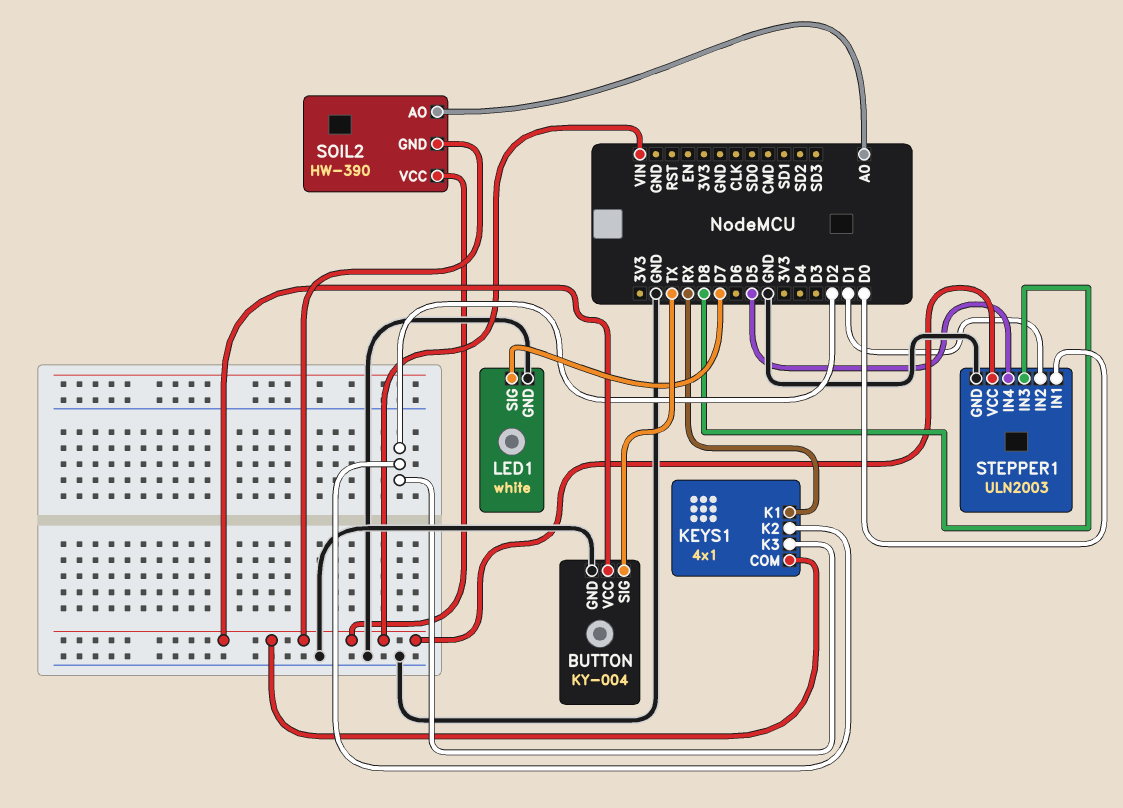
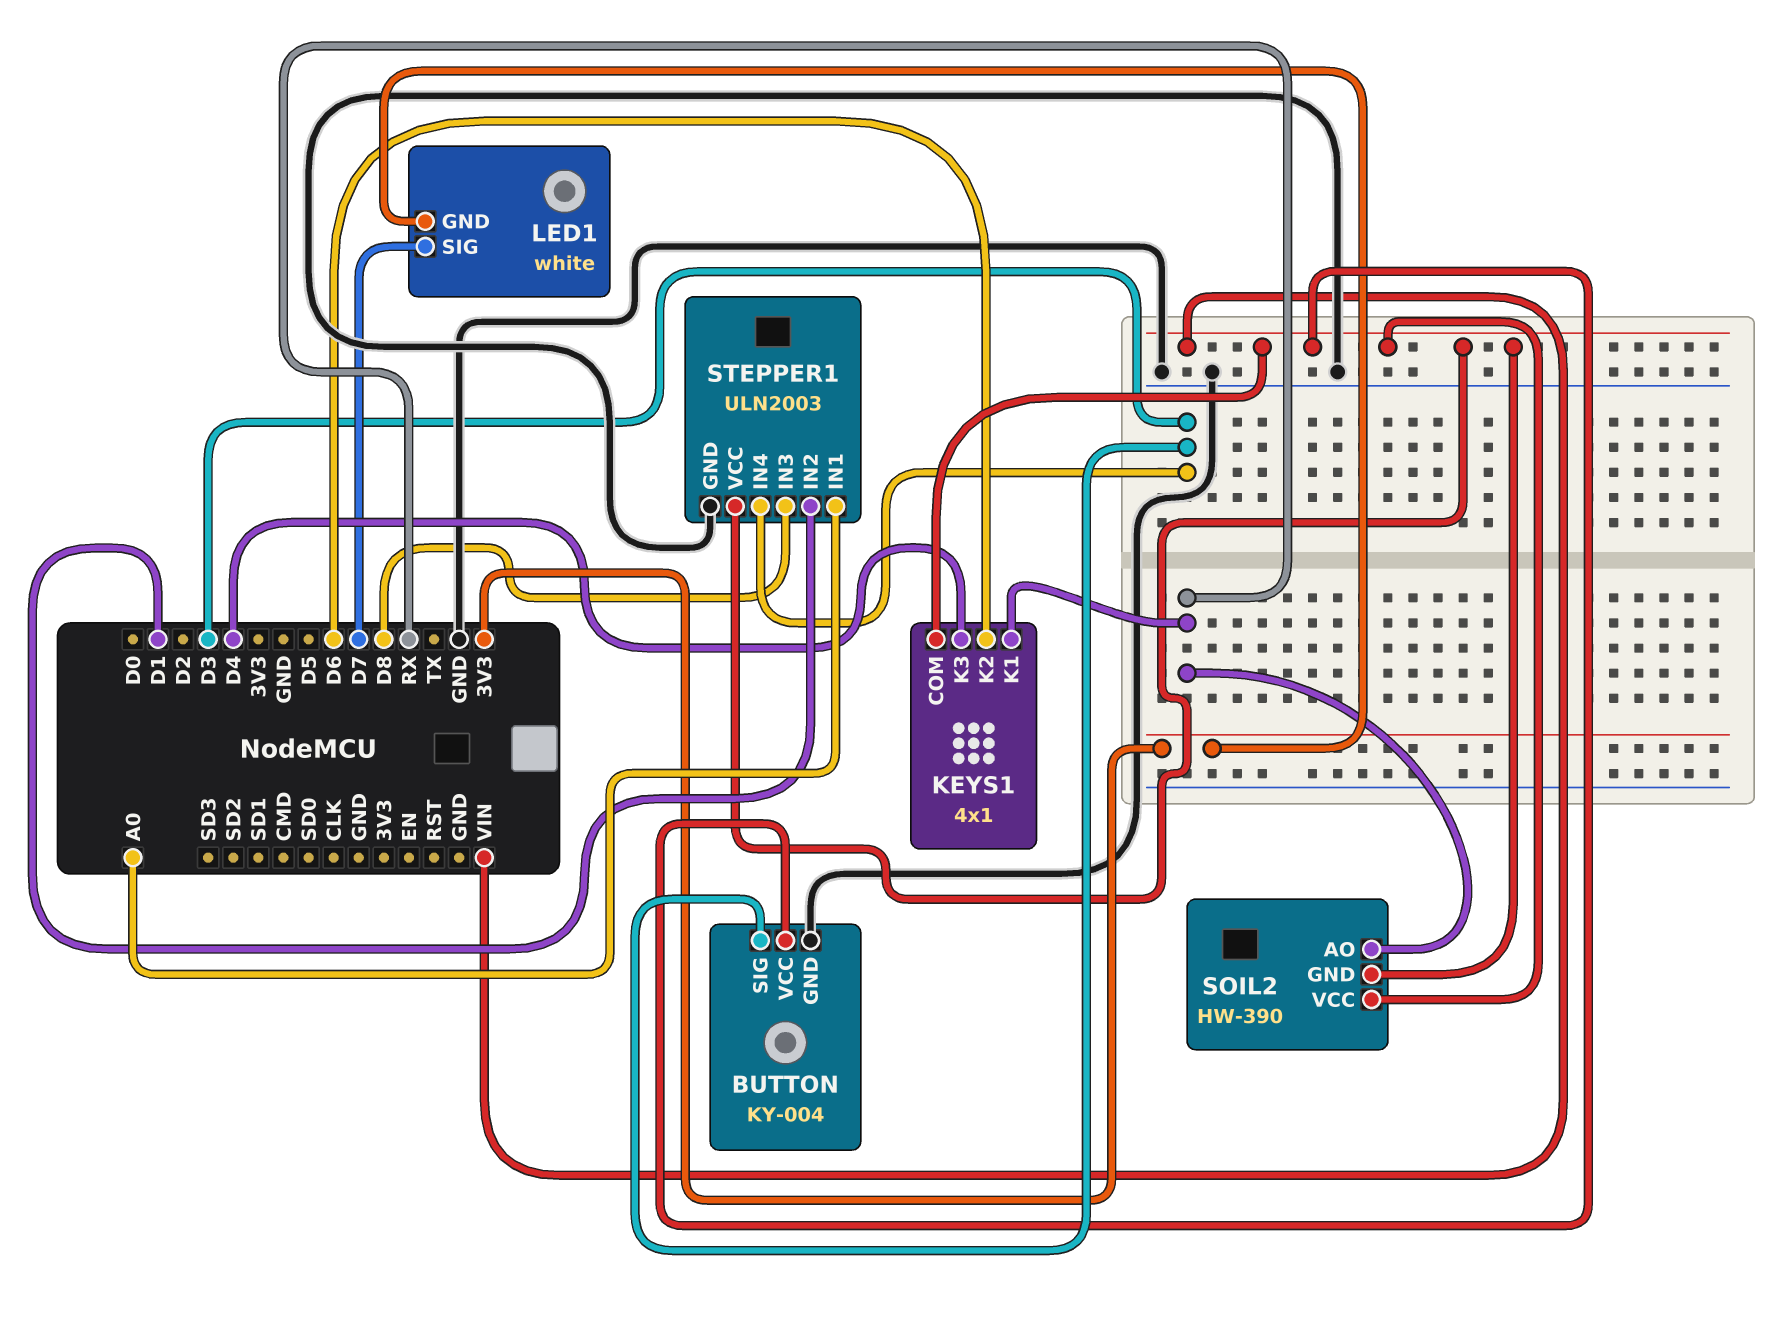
BUTTON pin SIG: TX -> D3
KEYS1 pin K2: D2 -> D6
KEYS1 pin K3: D2 -> D4
LED1 pin GND: GND -> 3V3
SOIL2 pin AO: A0 -> RX
STEPPER1 pin IN1: D0 -> A0
STEPPER1 pin IN4: D5 -> D3

